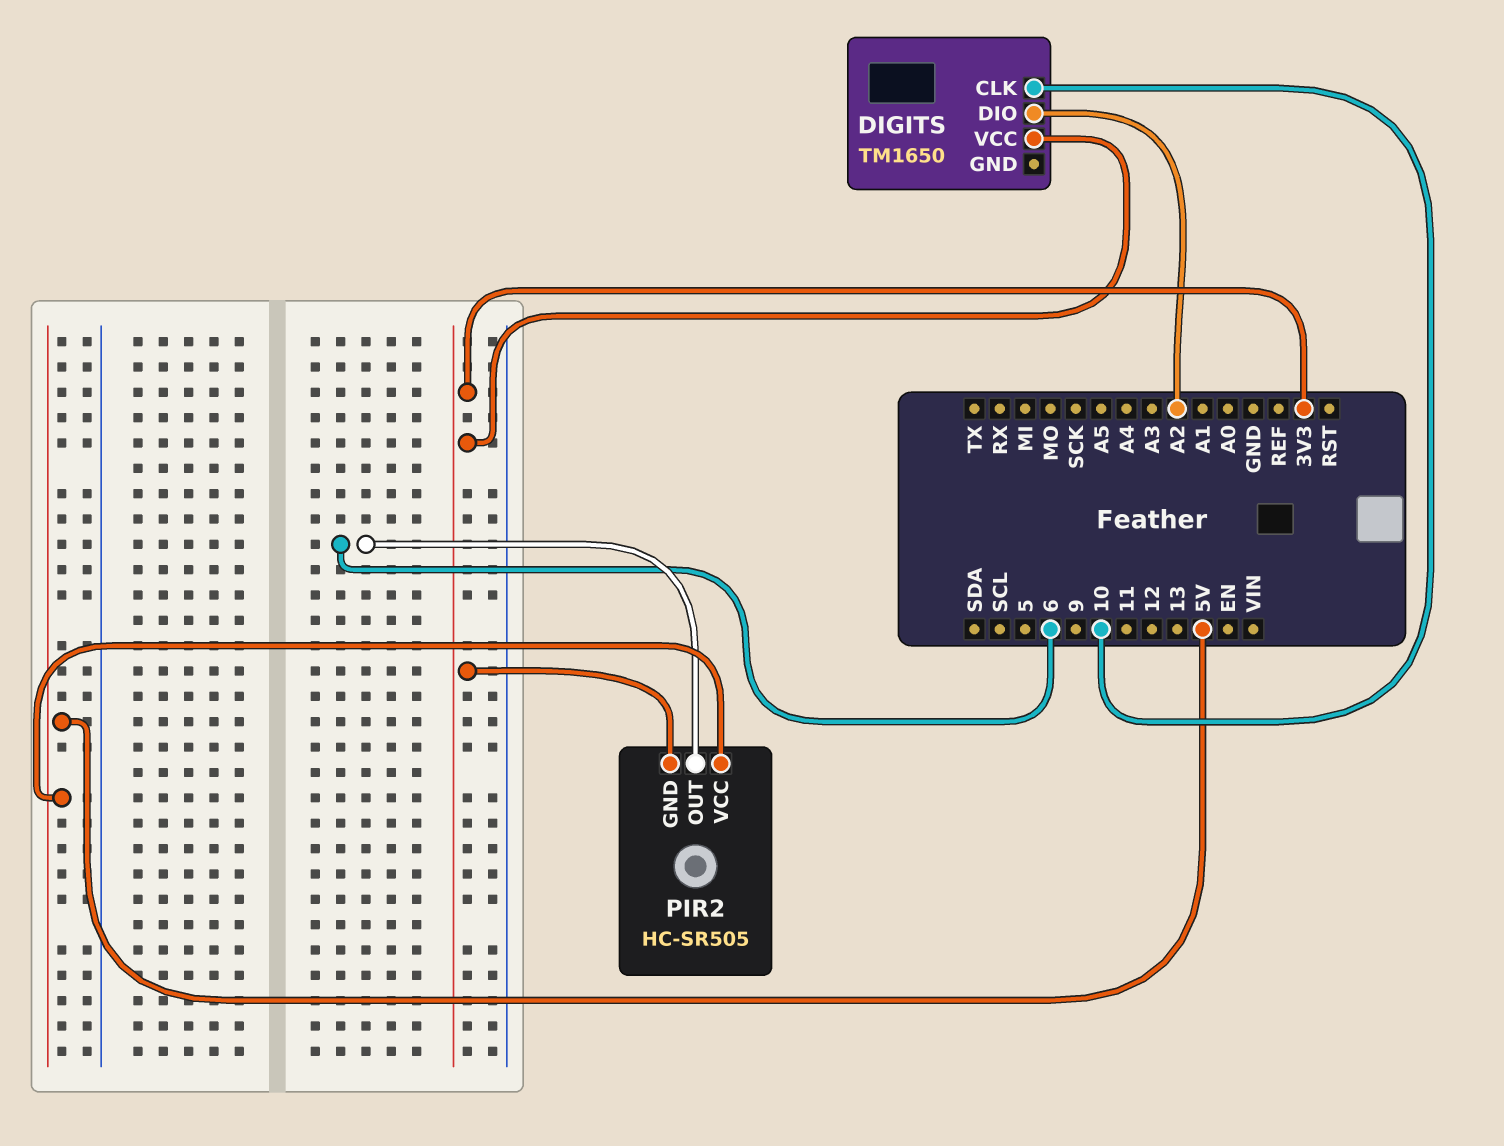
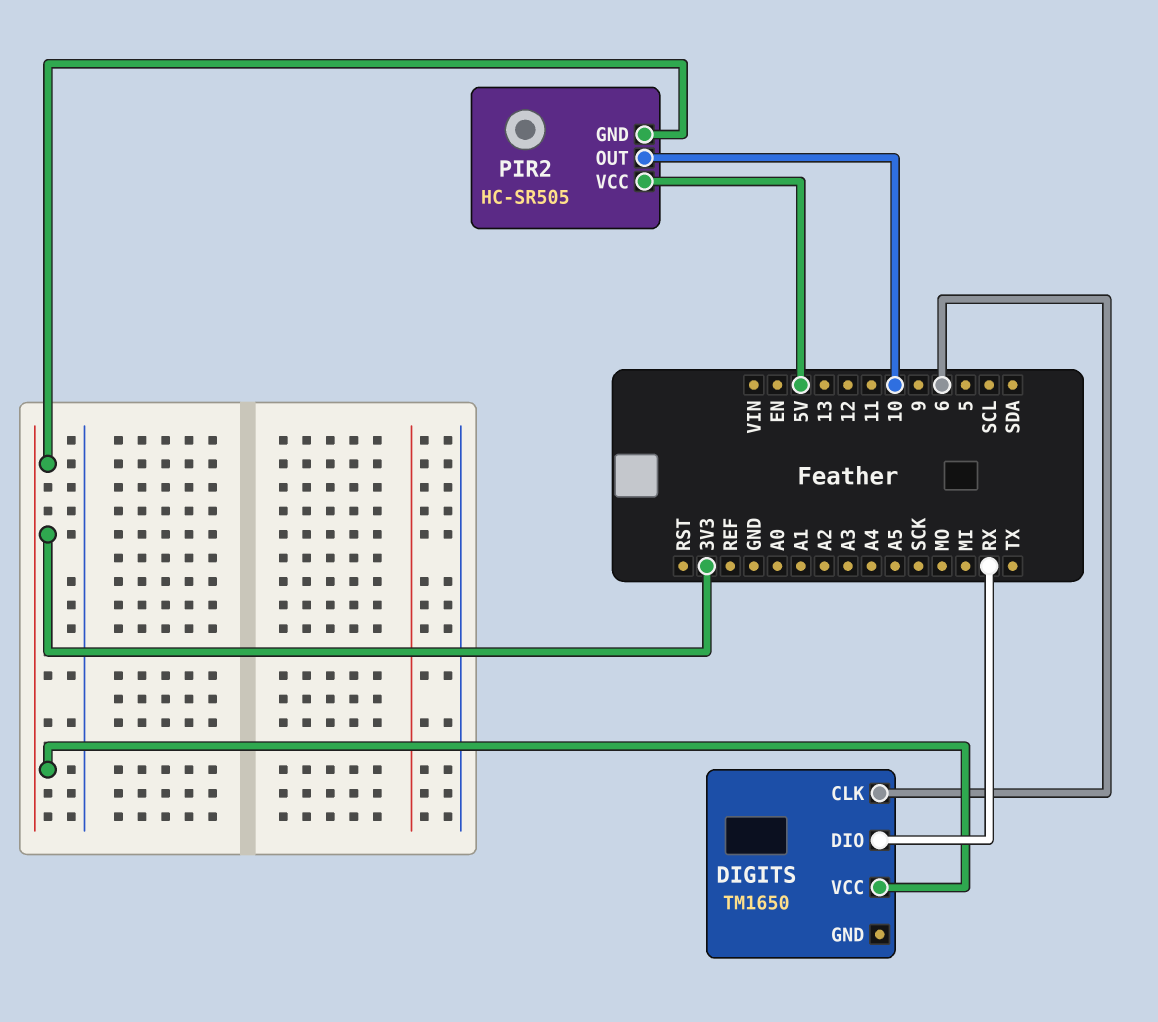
DIGITS pin CLK: 10 -> 6
DIGITS pin DIO: A2 -> RX
PIR2 pin OUT: 6 -> 10

